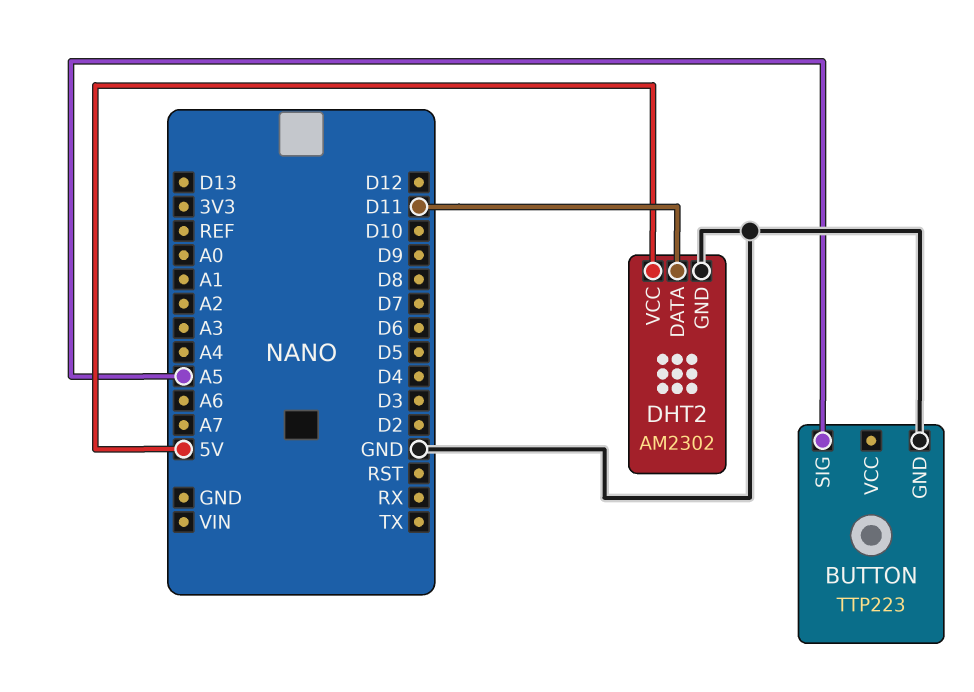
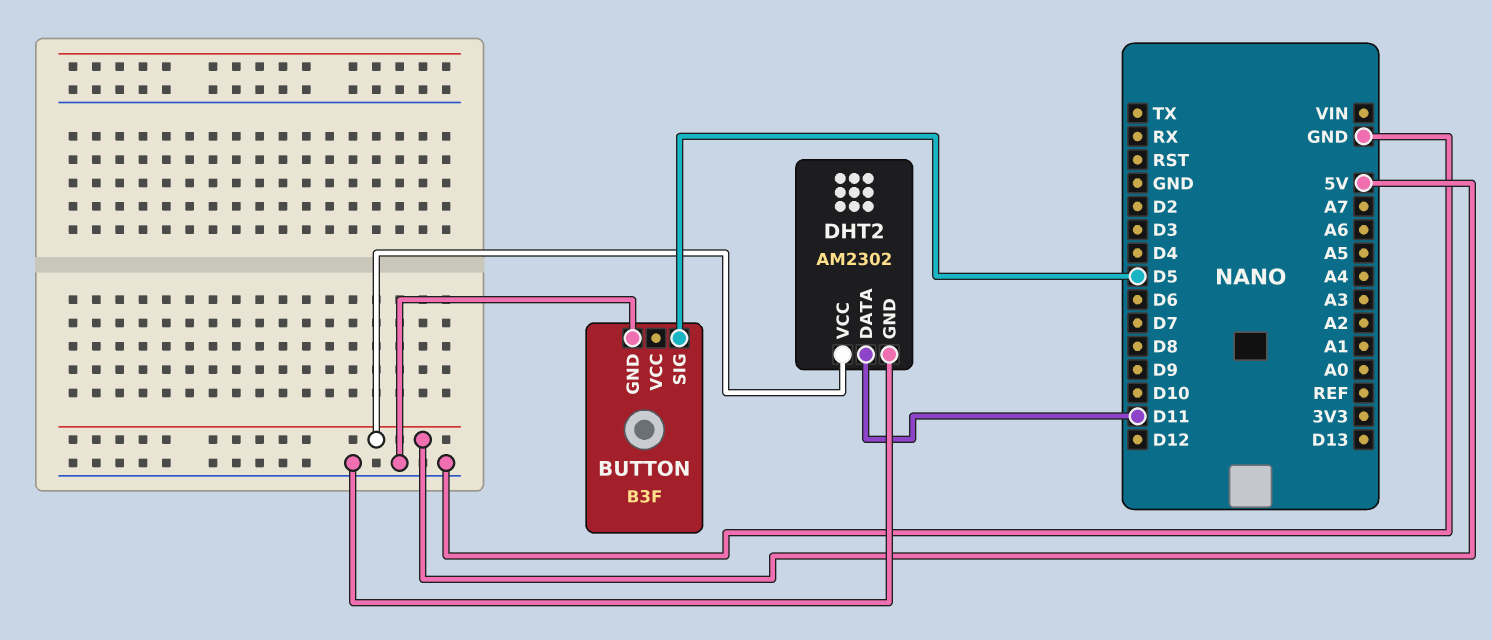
BUTTON: TTP223 -> B3F
BUTTON pin SIG: A5 -> D5

